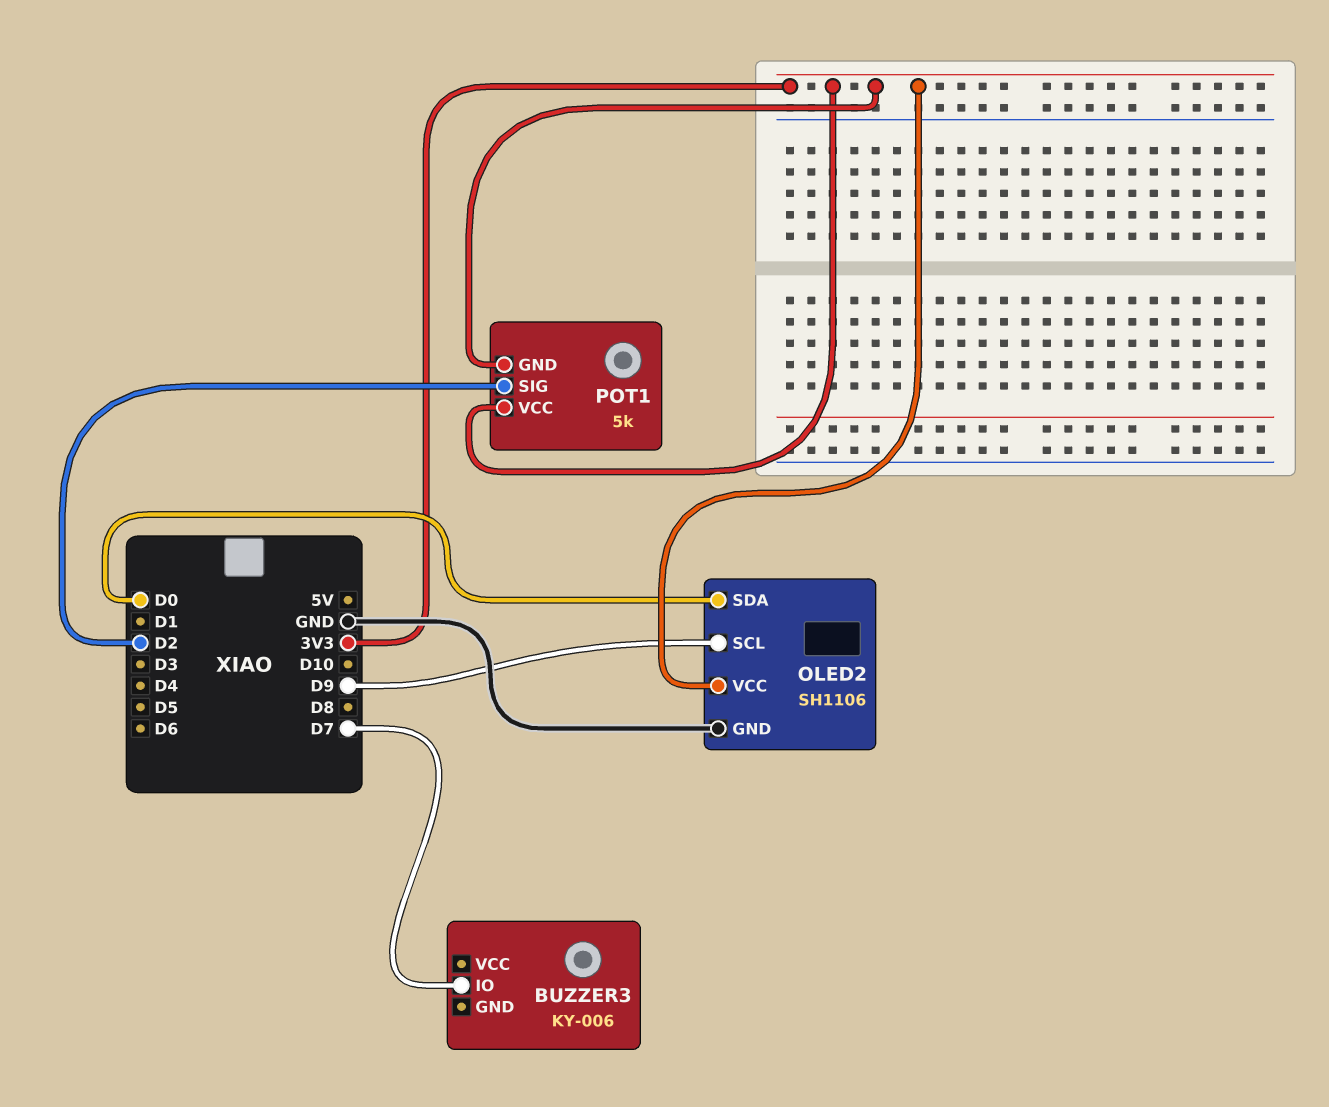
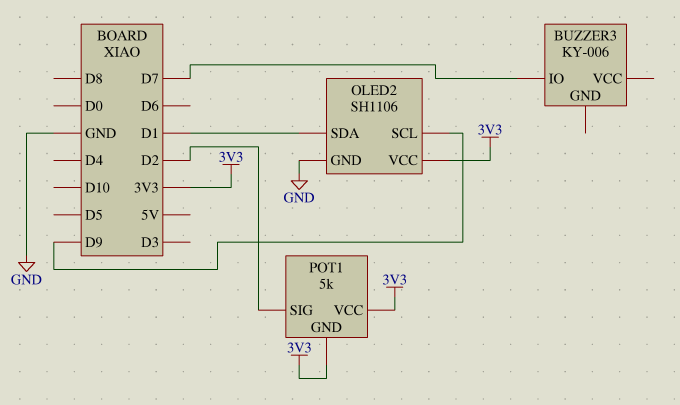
OLED2 pin SDA: D0 -> D1

